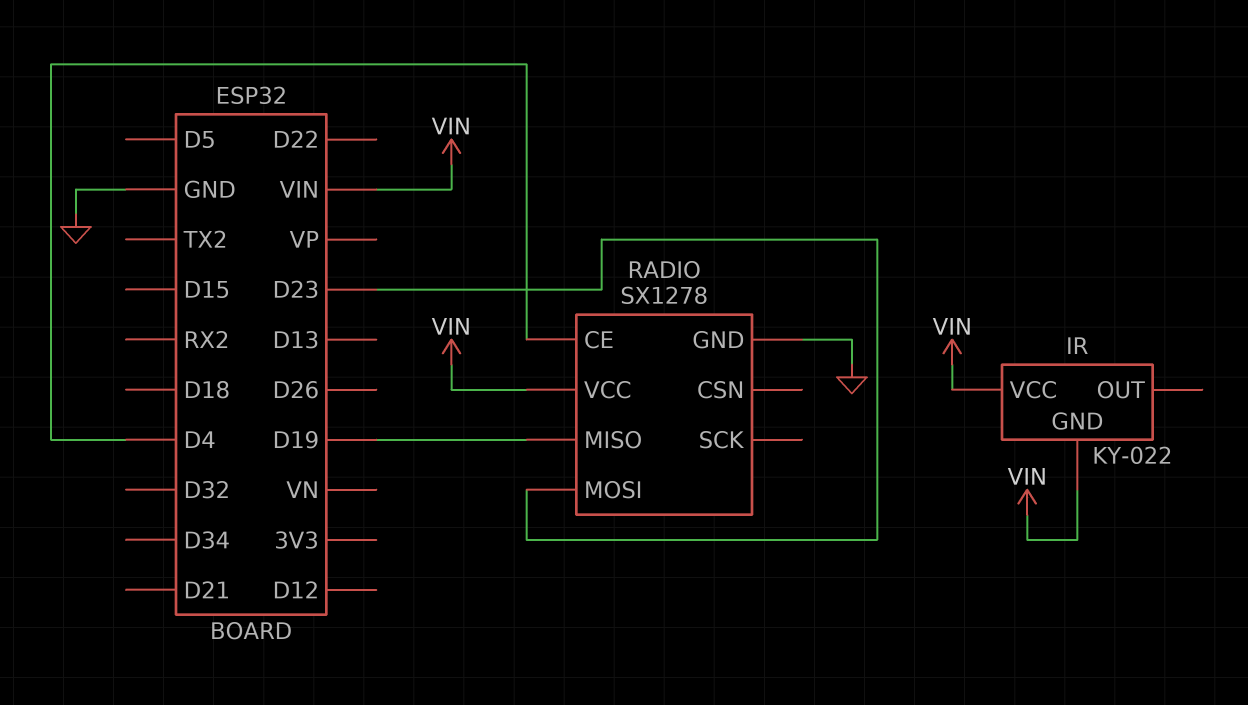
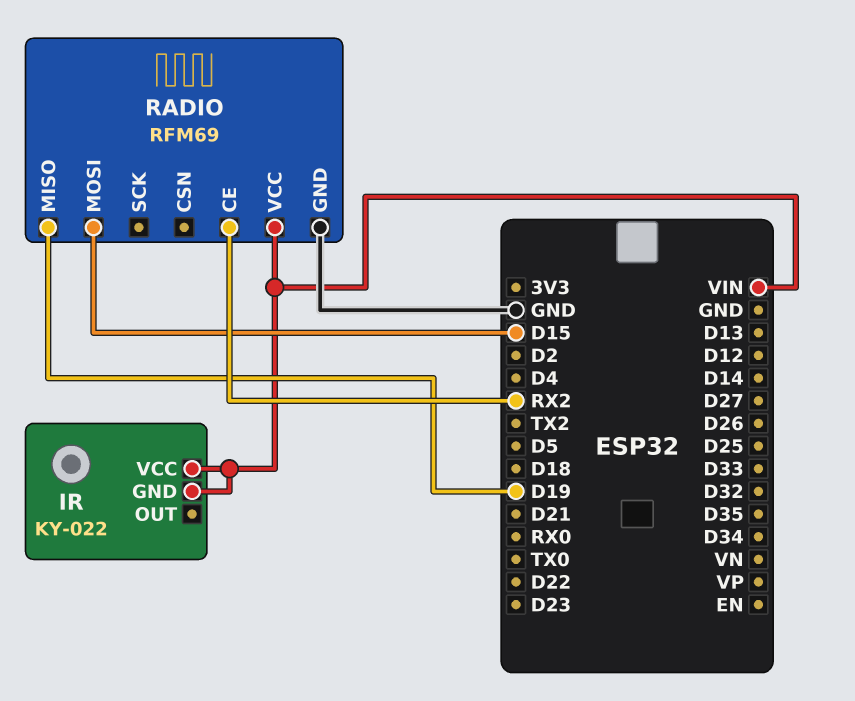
RADIO: SX1278 -> RFM69
RADIO pin CE: D4 -> RX2
RADIO pin MOSI: D23 -> D15

